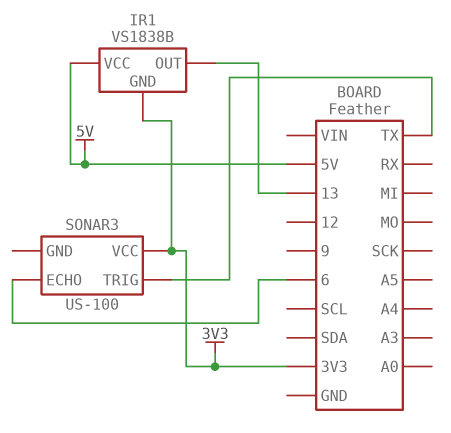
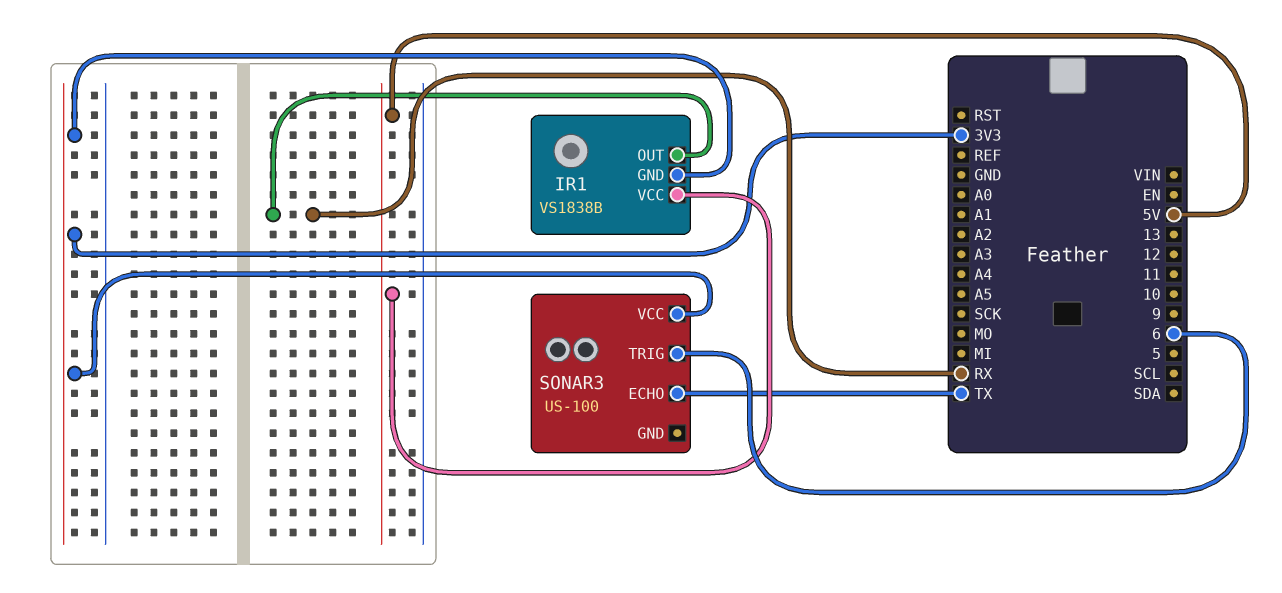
IR1 pin OUT: 13 -> RX
SONAR3 pin ECHO: 6 -> TX
SONAR3 pin TRIG: TX -> 6

